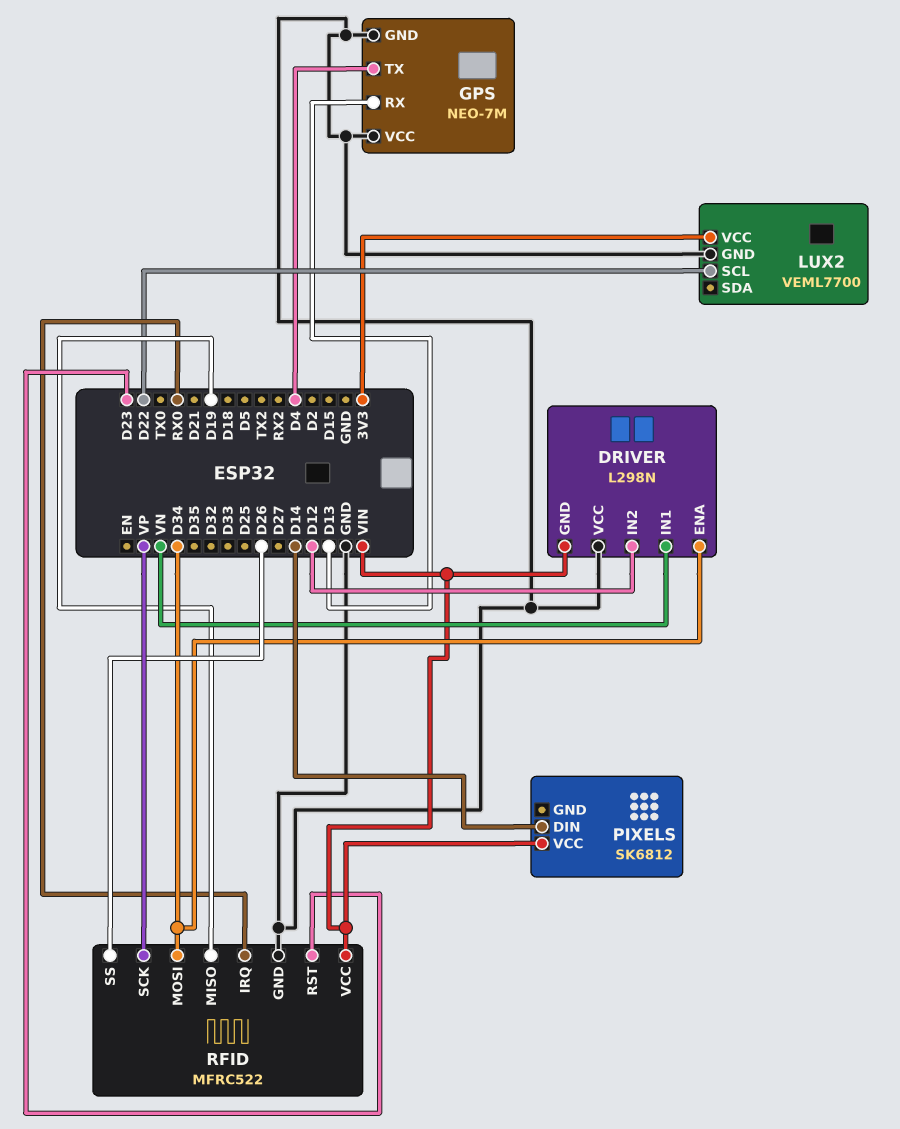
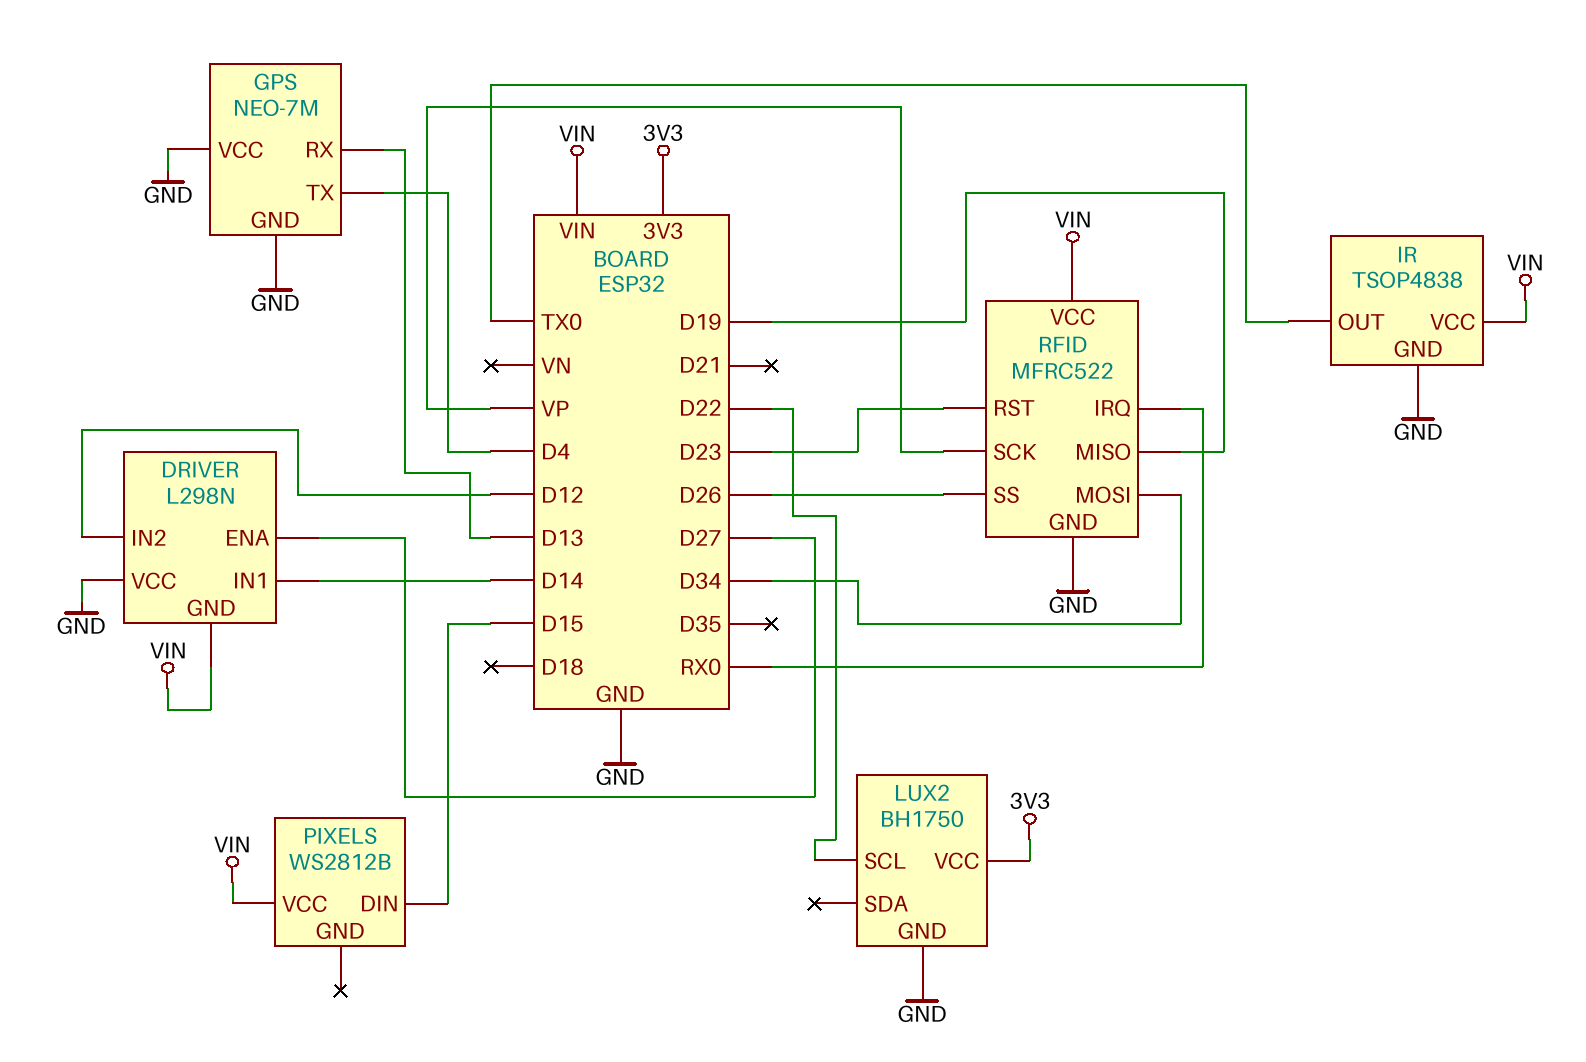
DRIVER pin ENA: D34 -> D27
DRIVER pin IN1: VN -> D14
IR: none -> TSOP4838
IR pin GND: none -> GND
IR pin OUT: none -> TX0
IR pin VCC: none -> VIN
LUX2: VEML7700 -> BH1750
PIXELS: SK6812 -> WS2812B
PIXELS pin DIN: D14 -> D15

